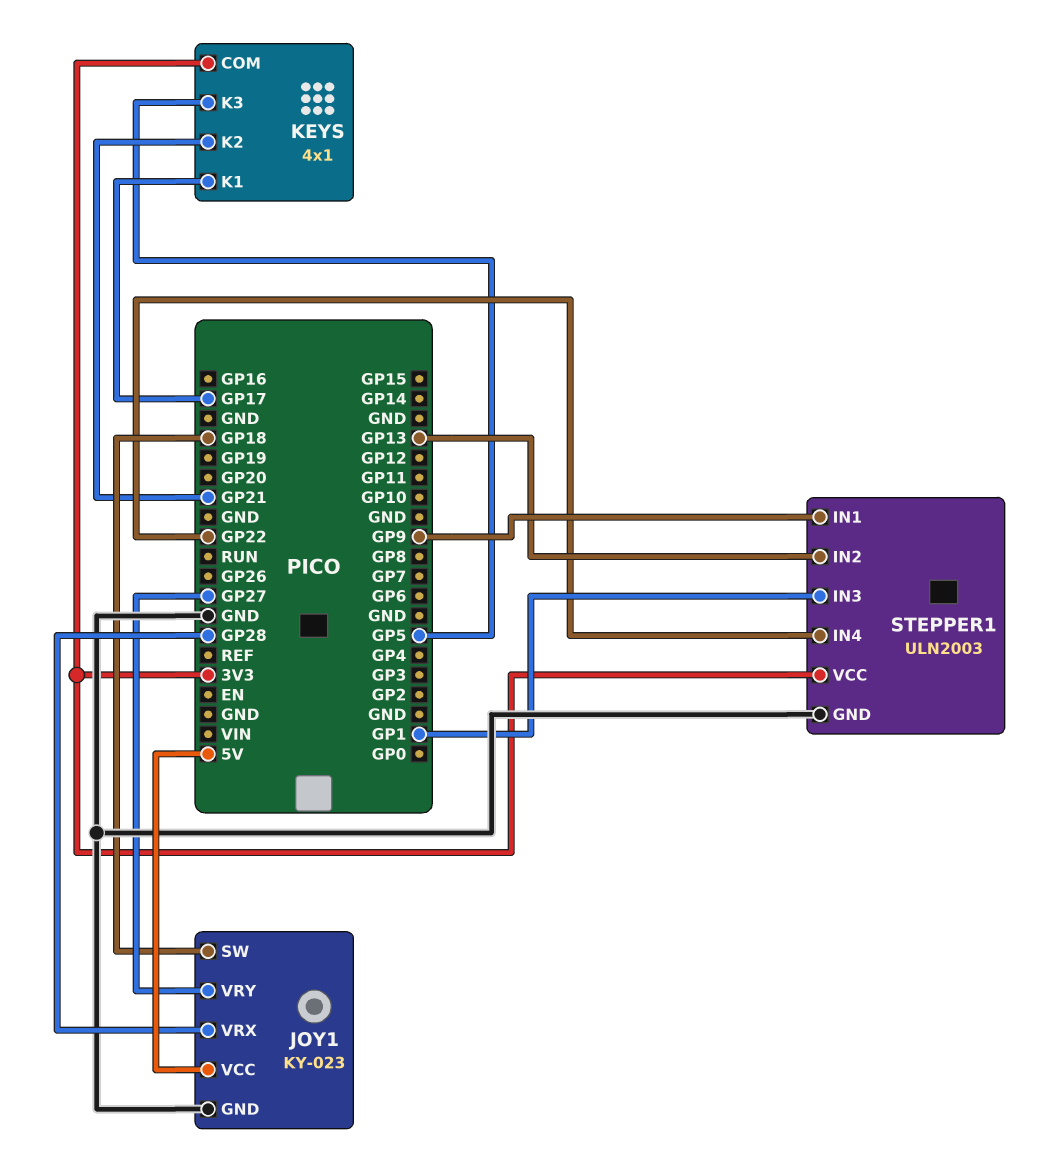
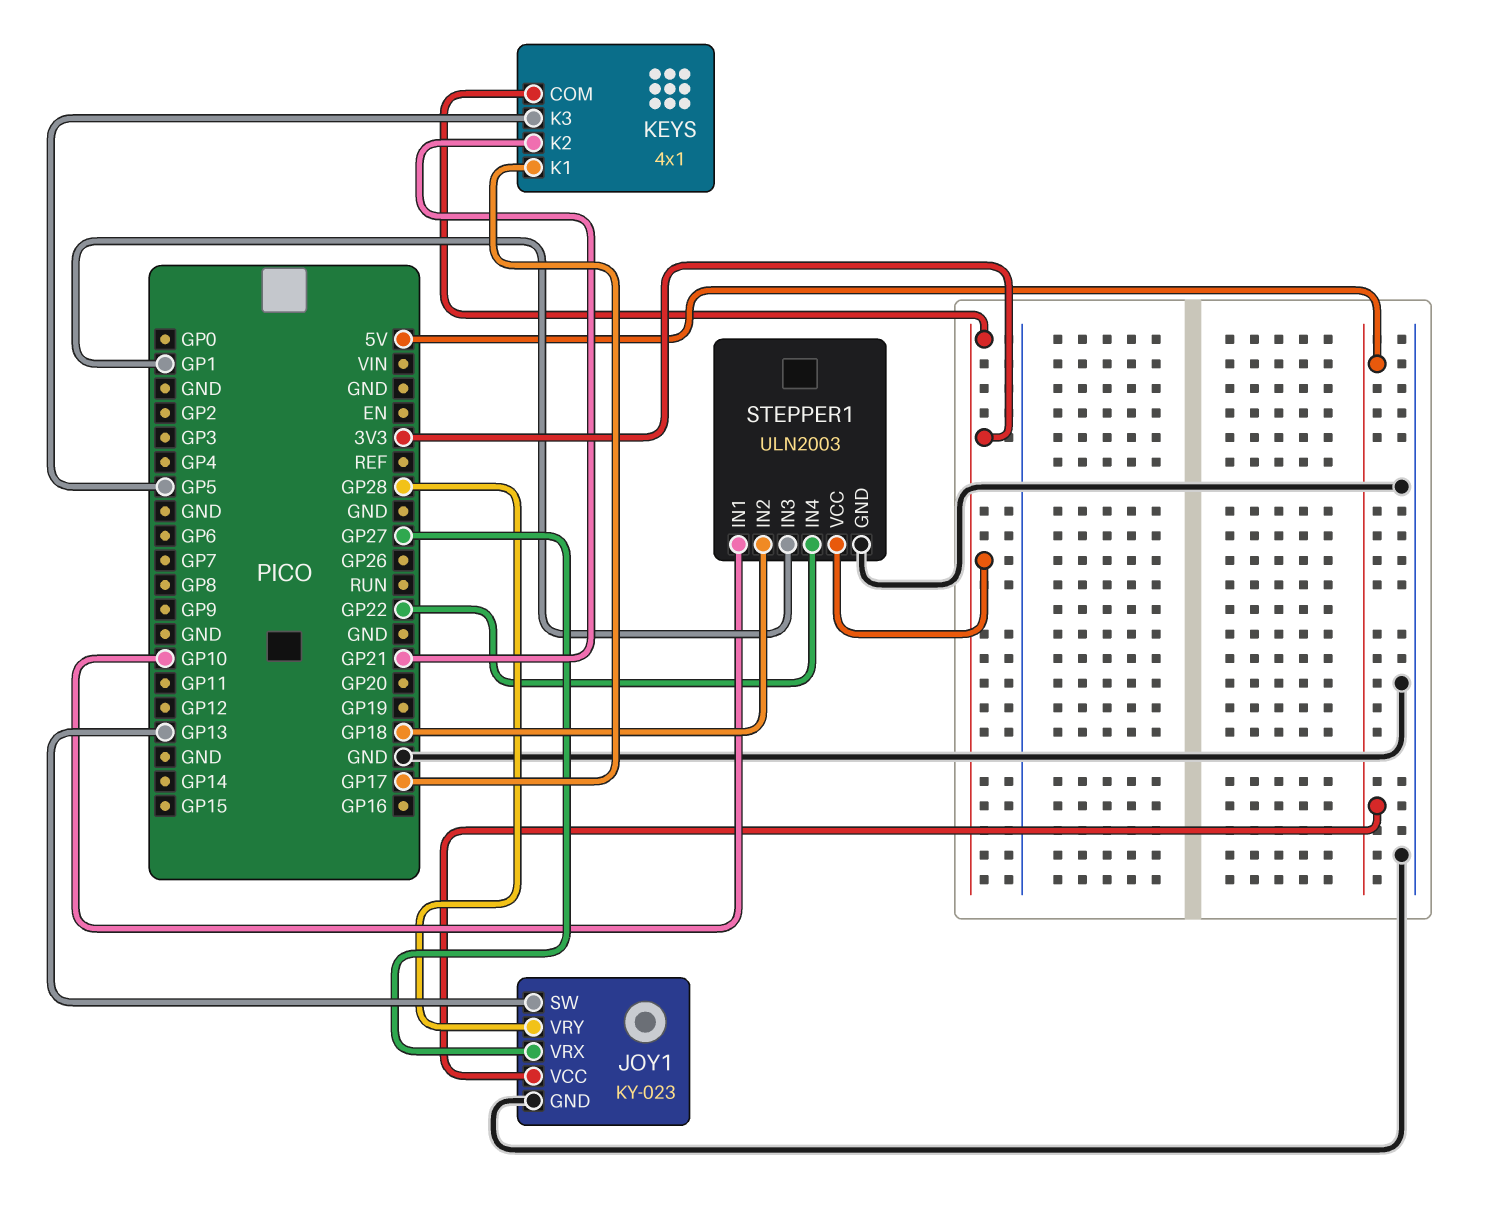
JOY1 pin SW: GP18 -> GP13
JOY1 pin VRX: GP28 -> GP27
JOY1 pin VRY: GP27 -> GP28
STEPPER1 pin IN1: GP9 -> GP10
STEPPER1 pin IN2: GP13 -> GP18

